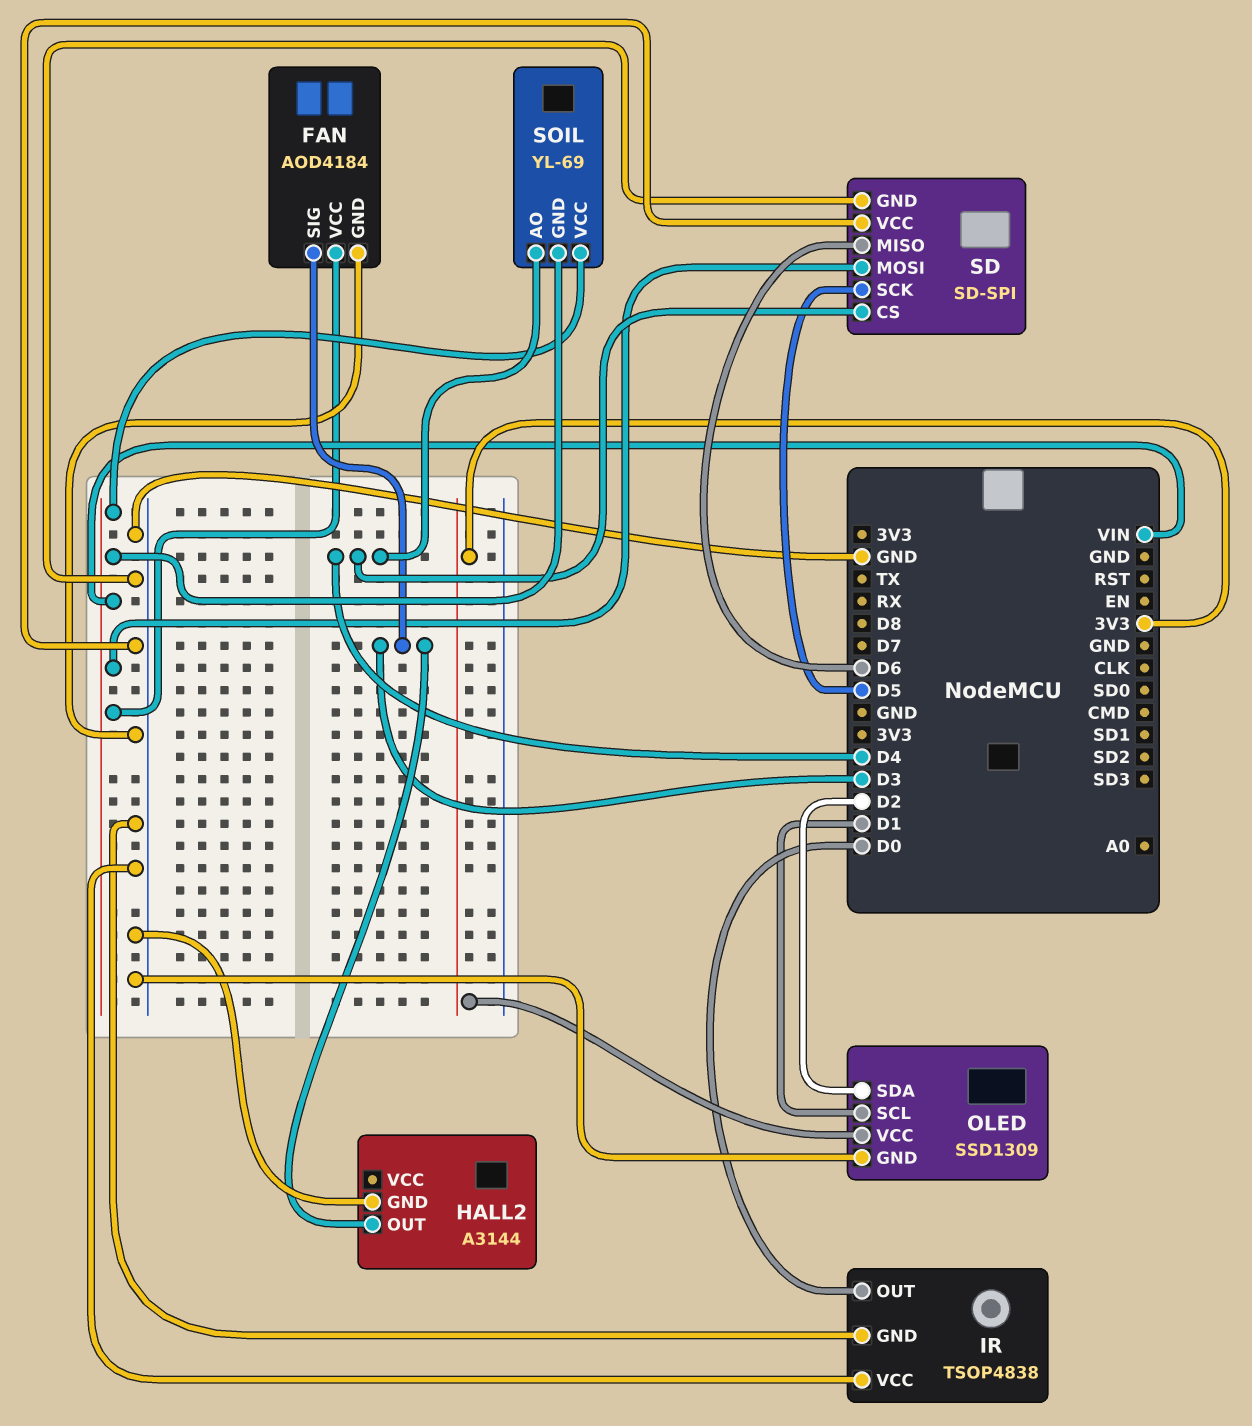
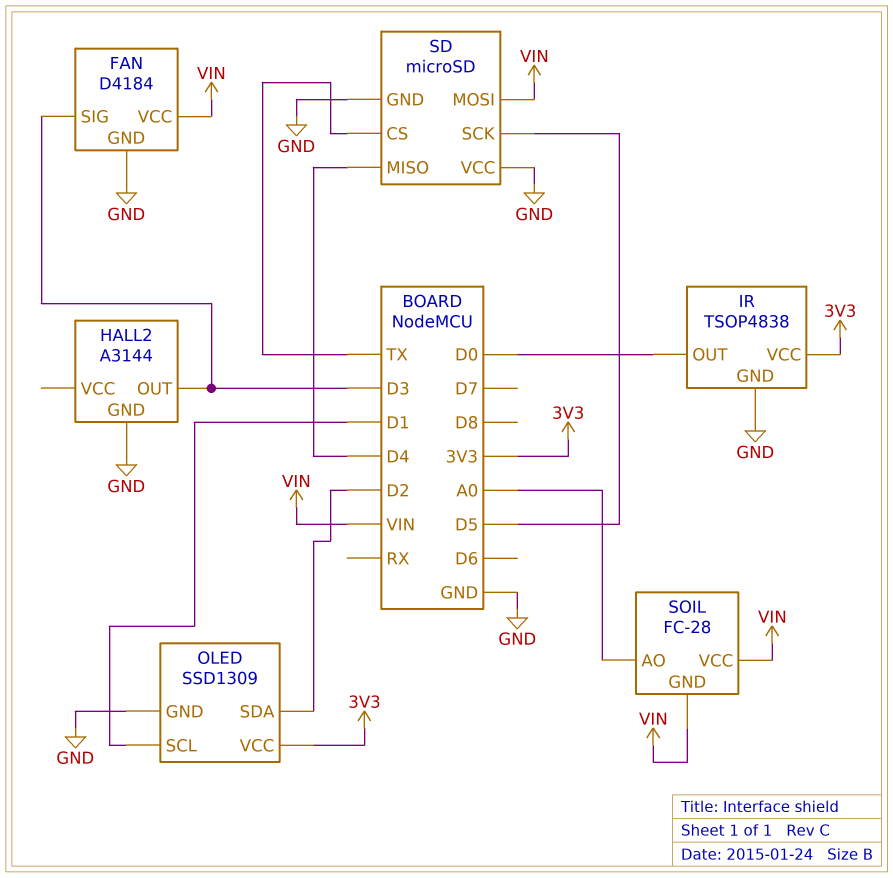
FAN: AOD4184 -> D4184
IR pin VCC: GND -> 3V3
SD: SD-SPI -> microSD
SD pin CS: D4 -> TX
SD pin MISO: D6 -> D4
SOIL: YL-69 -> FC-28
SOIL pin AO: D4 -> A0

